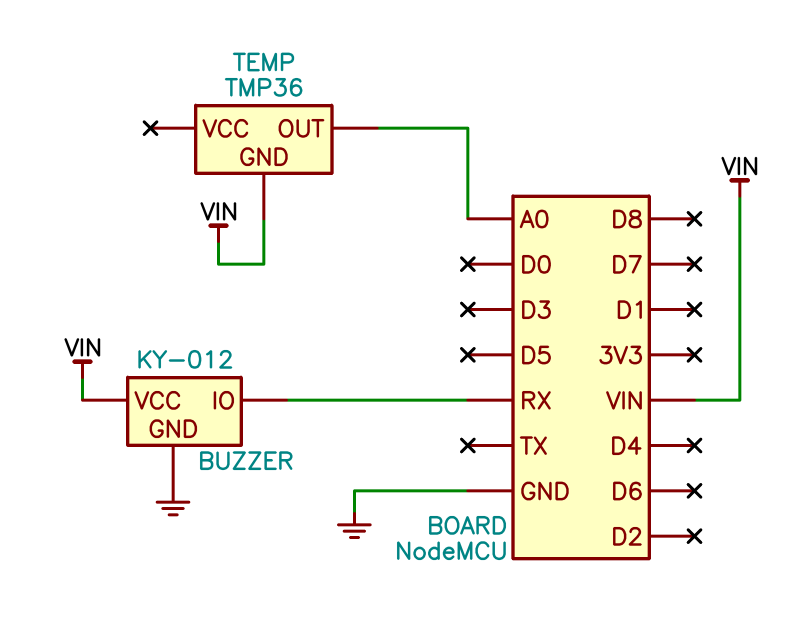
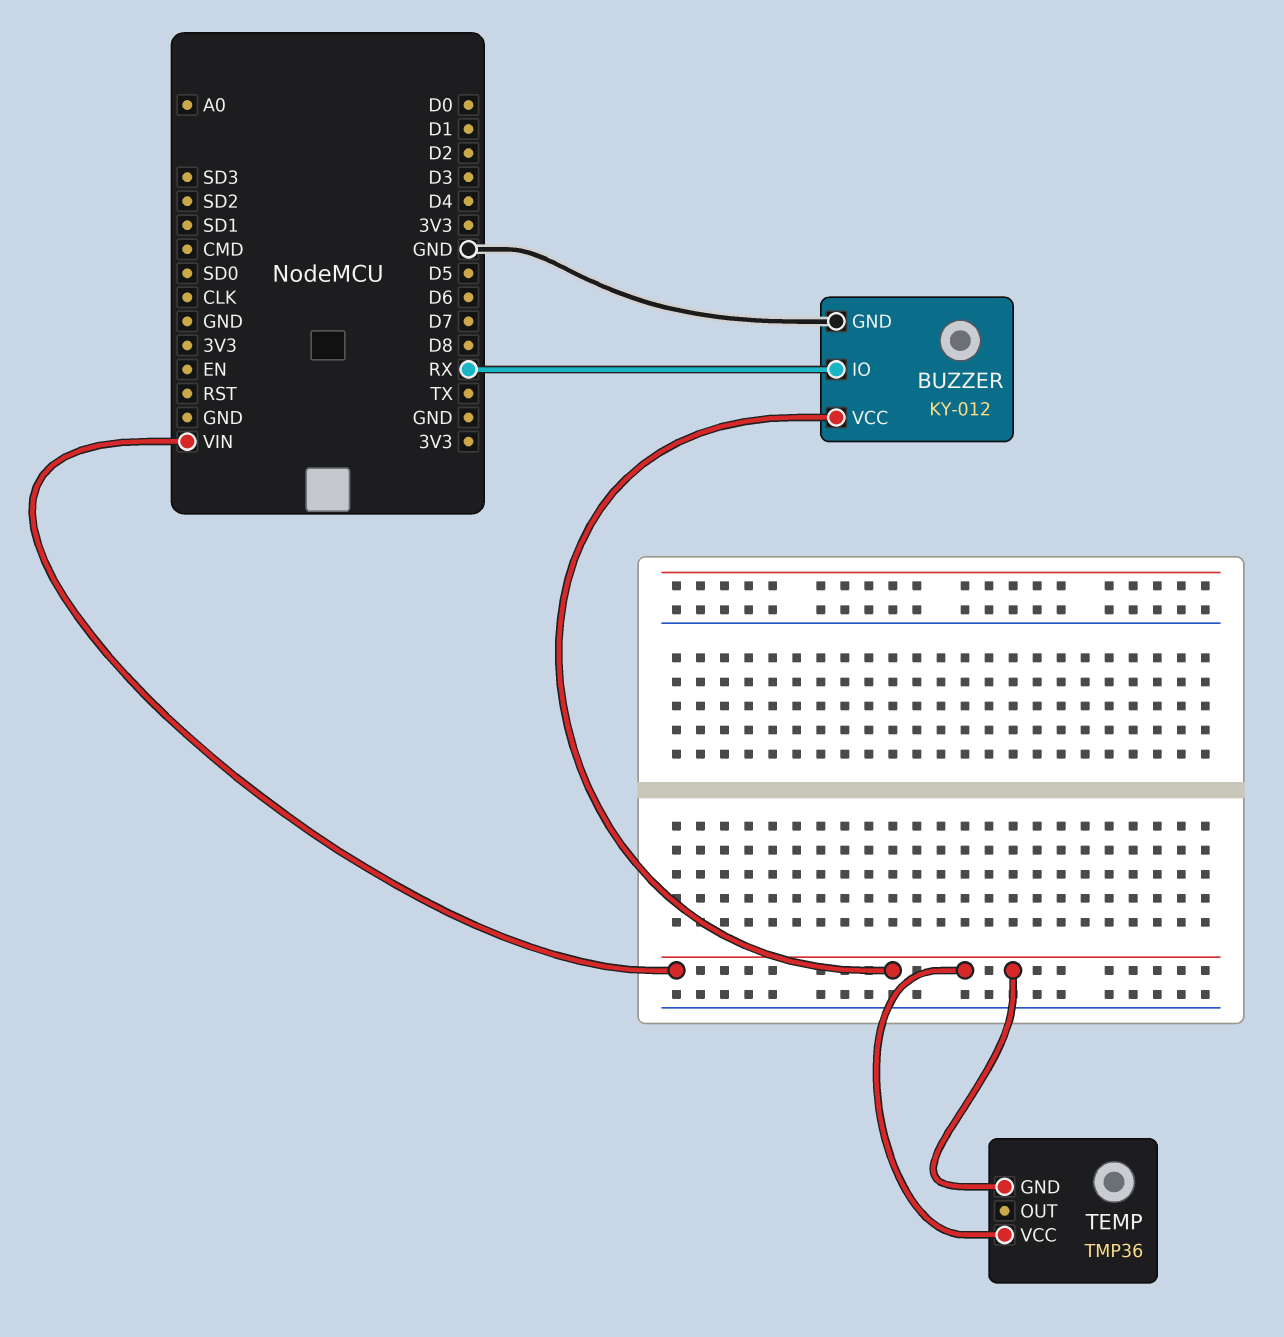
TEMP pin OUT: A0 -> none
TEMP pin VCC: none -> VIN

